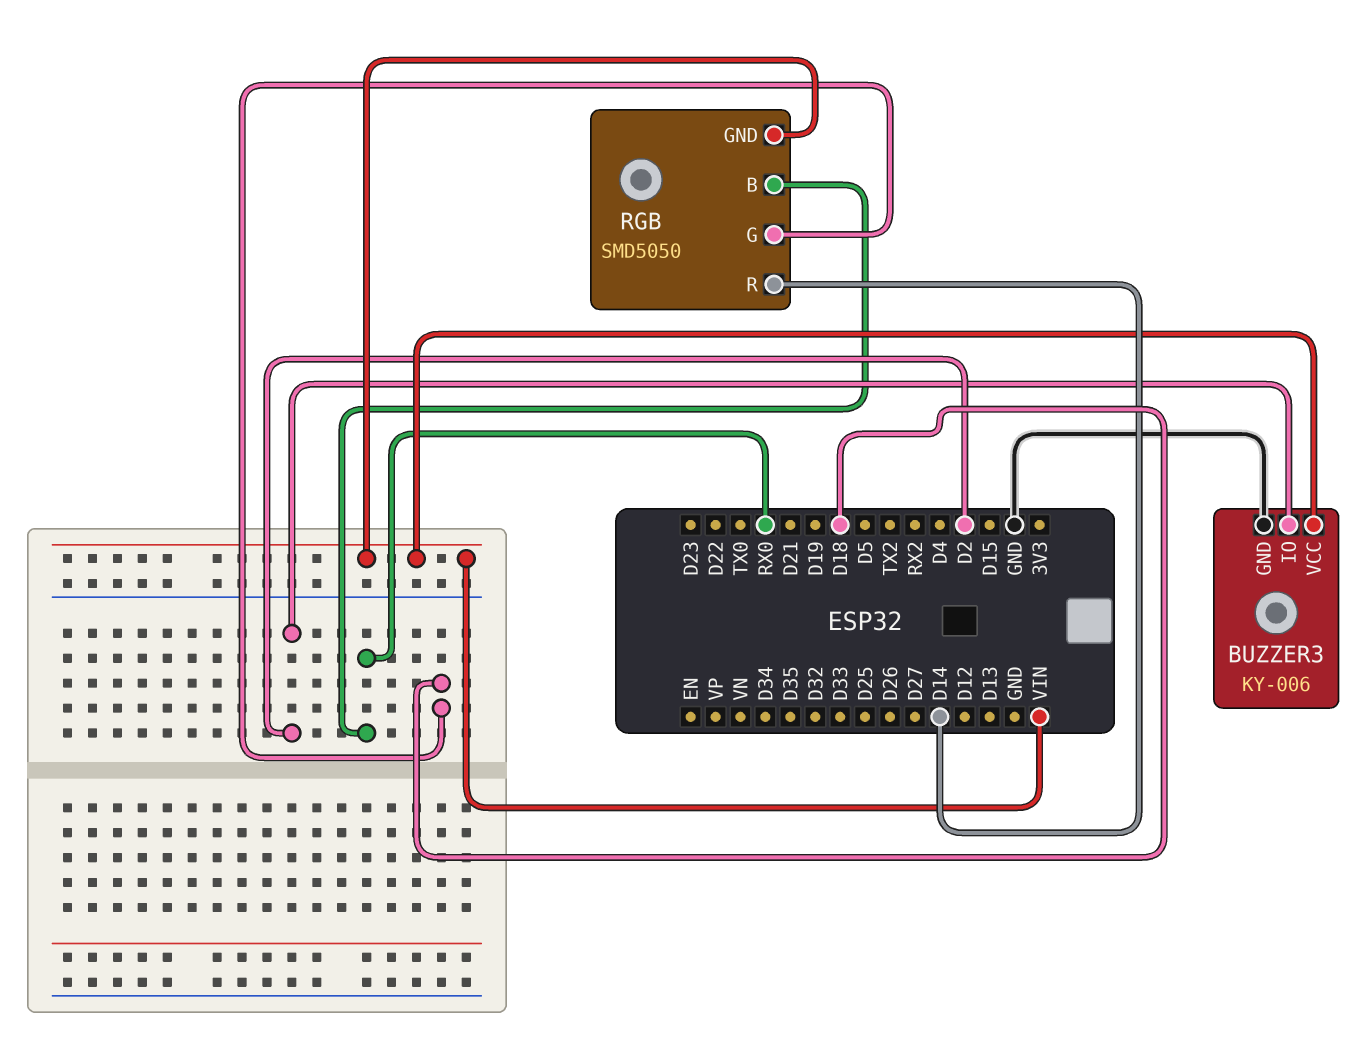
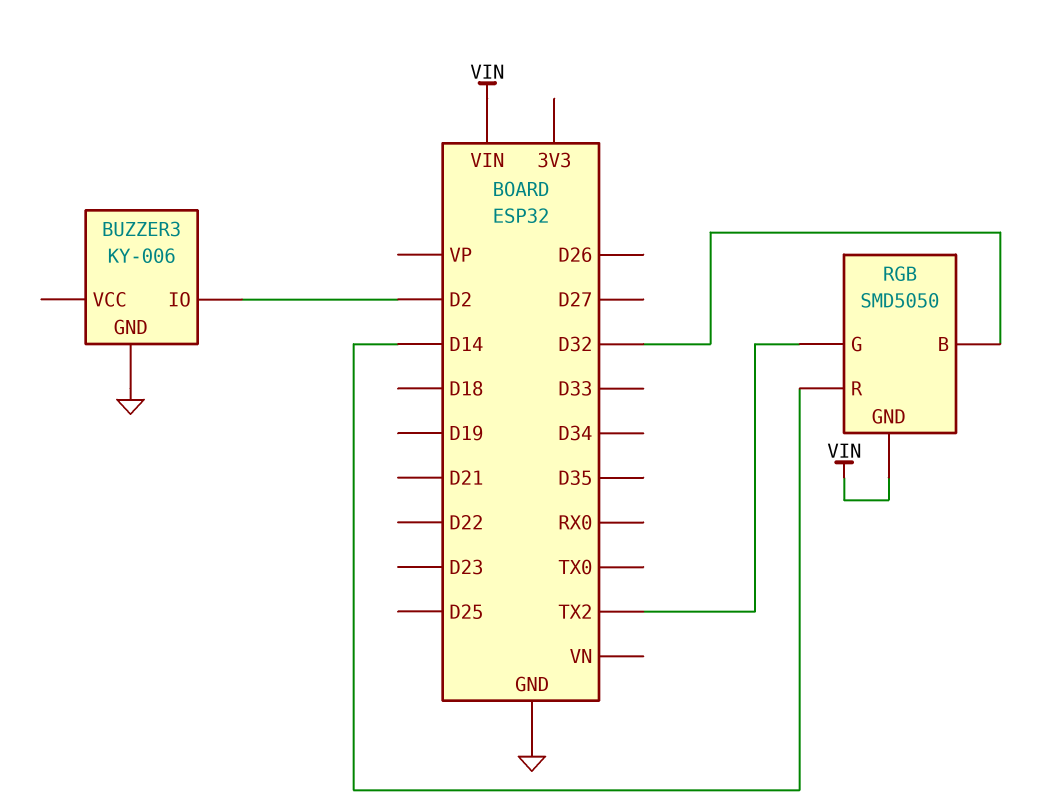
BUZZER3 pin VCC: VIN -> none
RGB pin B: RX0 -> D32
RGB pin G: D18 -> TX2

